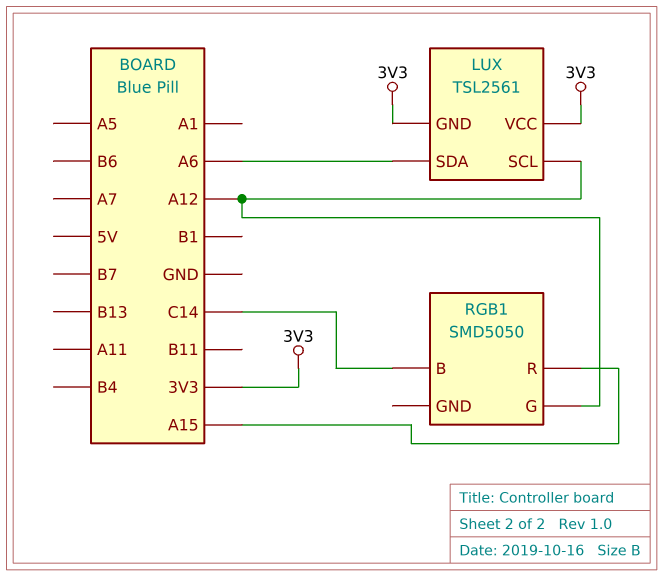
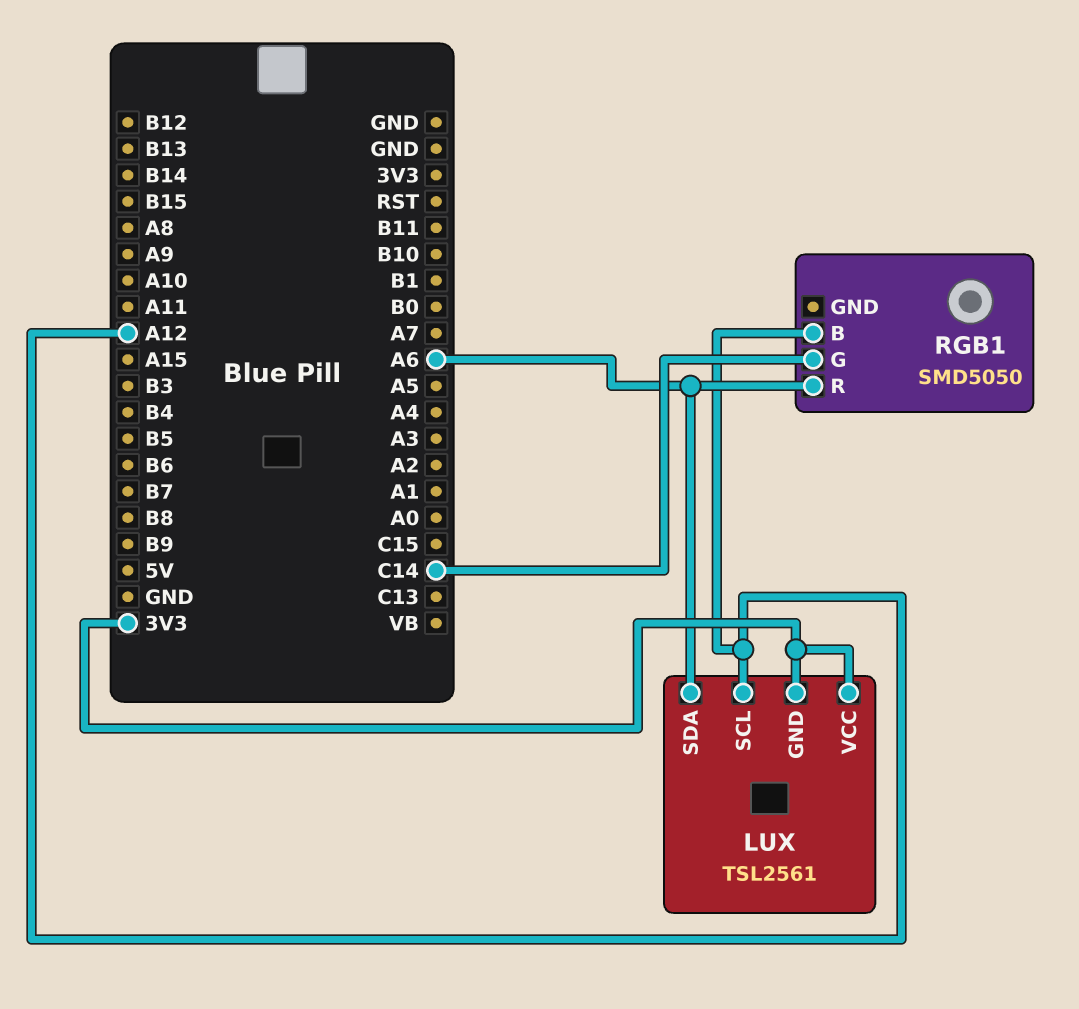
RGB1 pin B: C14 -> A12
RGB1 pin G: A12 -> C14
RGB1 pin R: A15 -> A6

